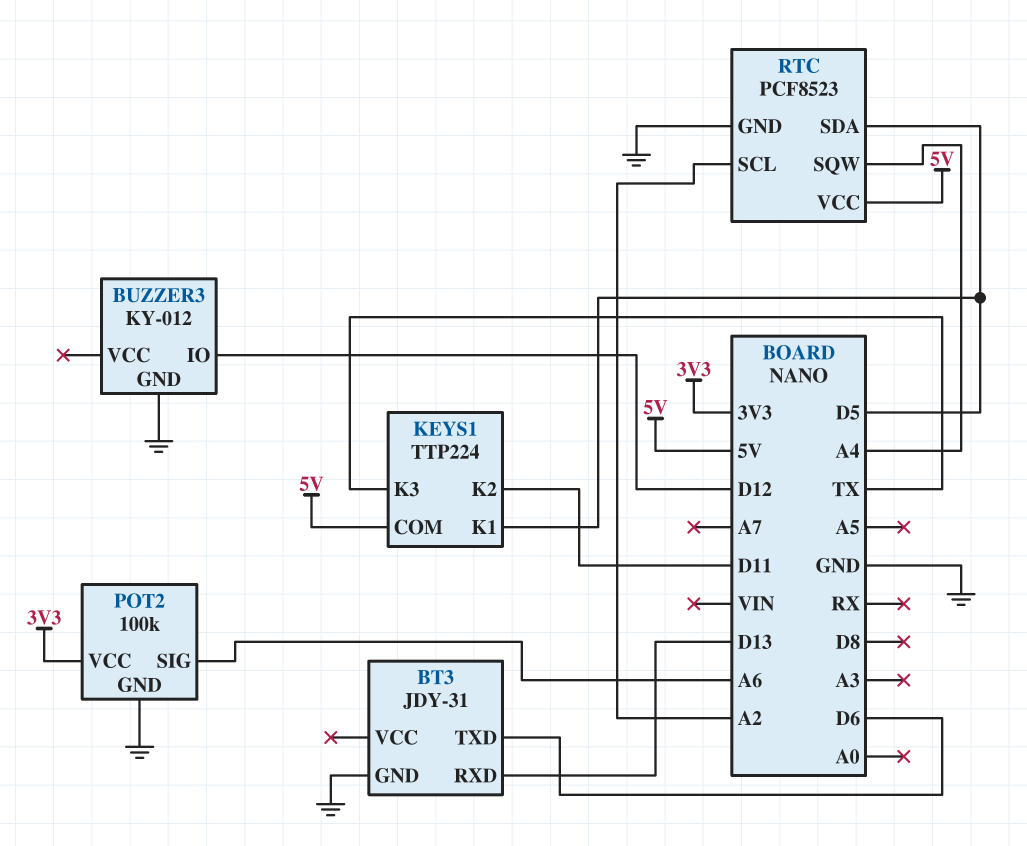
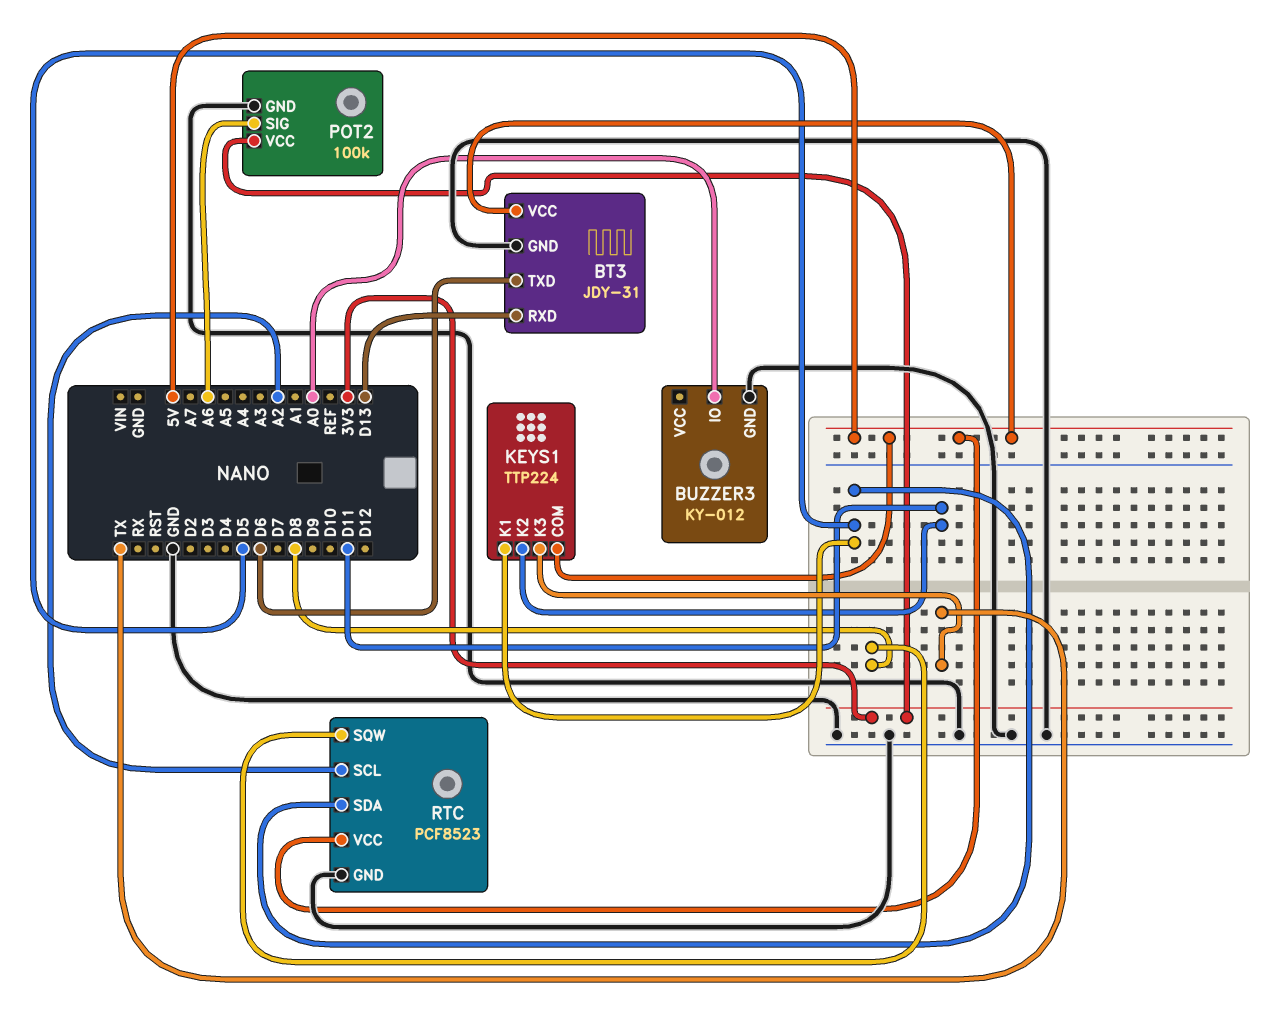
BT3 pin VCC: none -> 5V
BUZZER3 pin IO: D12 -> A0
RTC pin SQW: A4 -> D8

